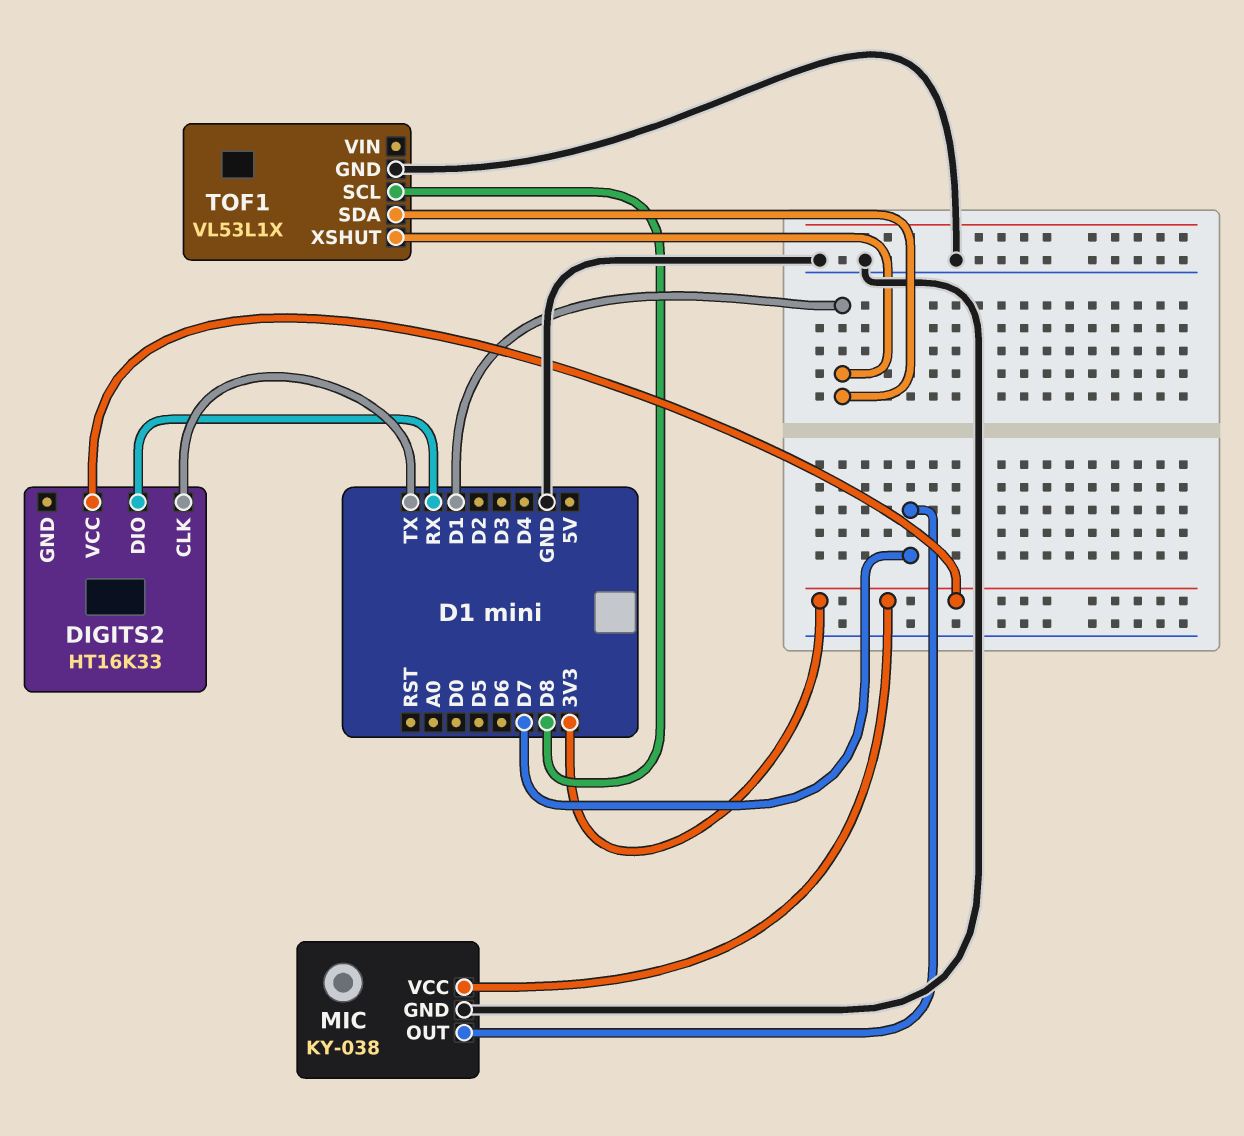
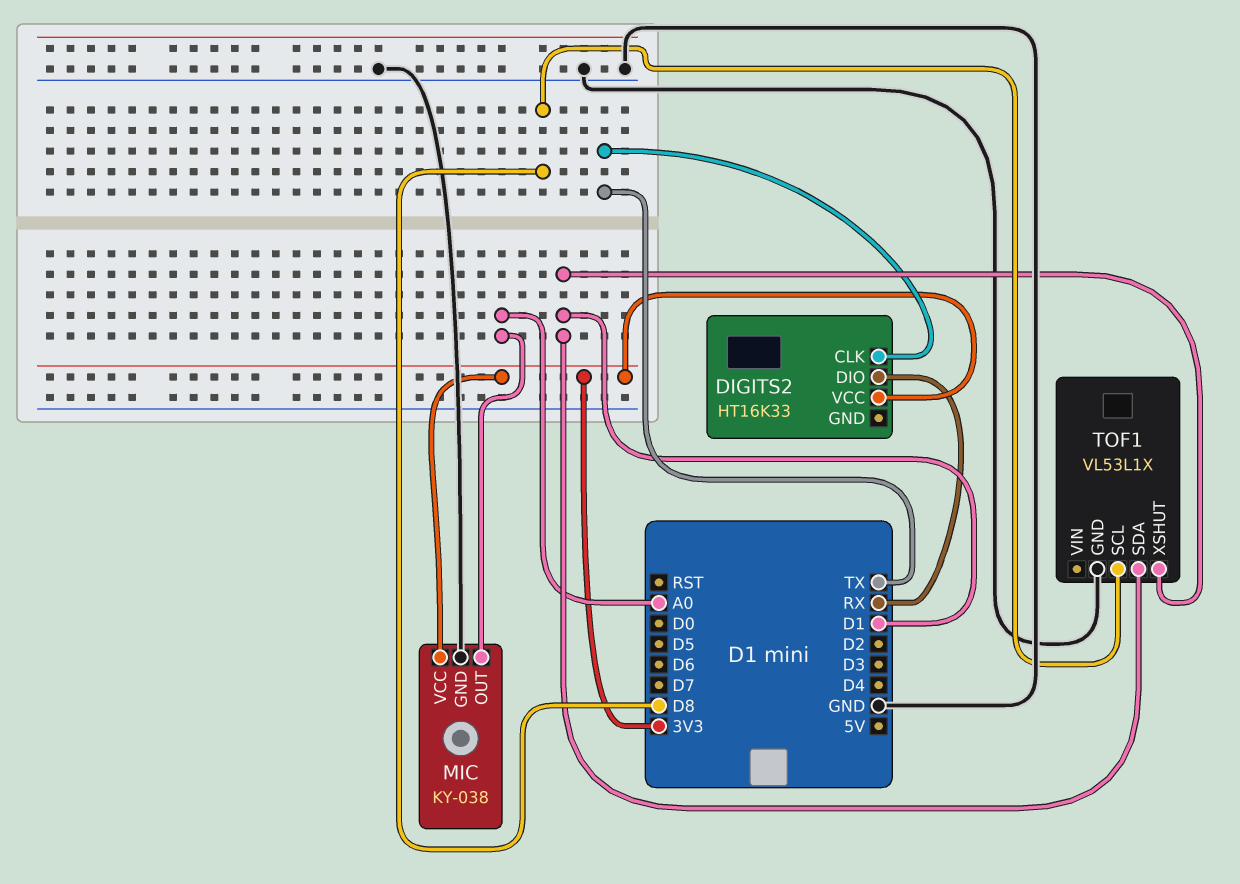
MIC pin OUT: D7 -> A0

